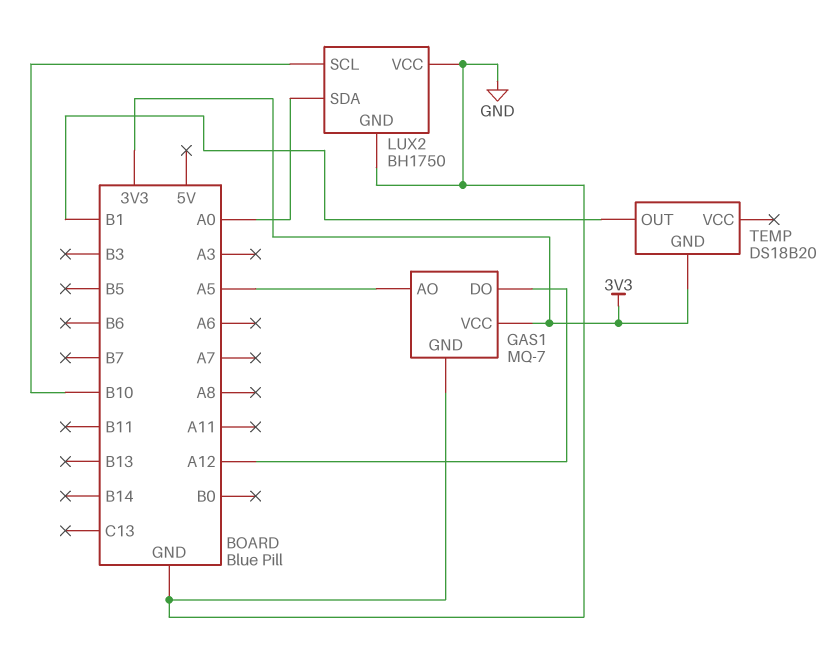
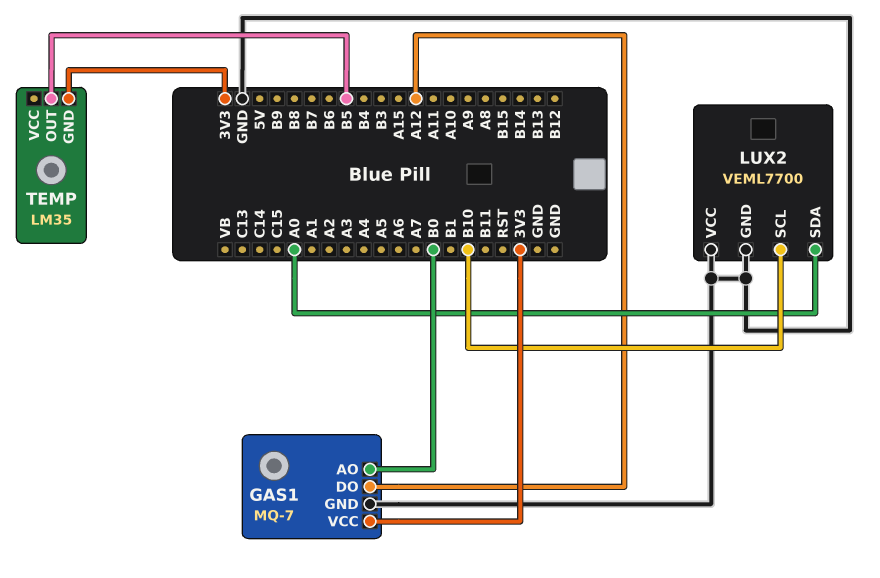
GAS1 pin AO: A5 -> B0
LUX2: BH1750 -> VEML7700
TEMP: DS18B20 -> LM35
TEMP pin OUT: B1 -> B5

